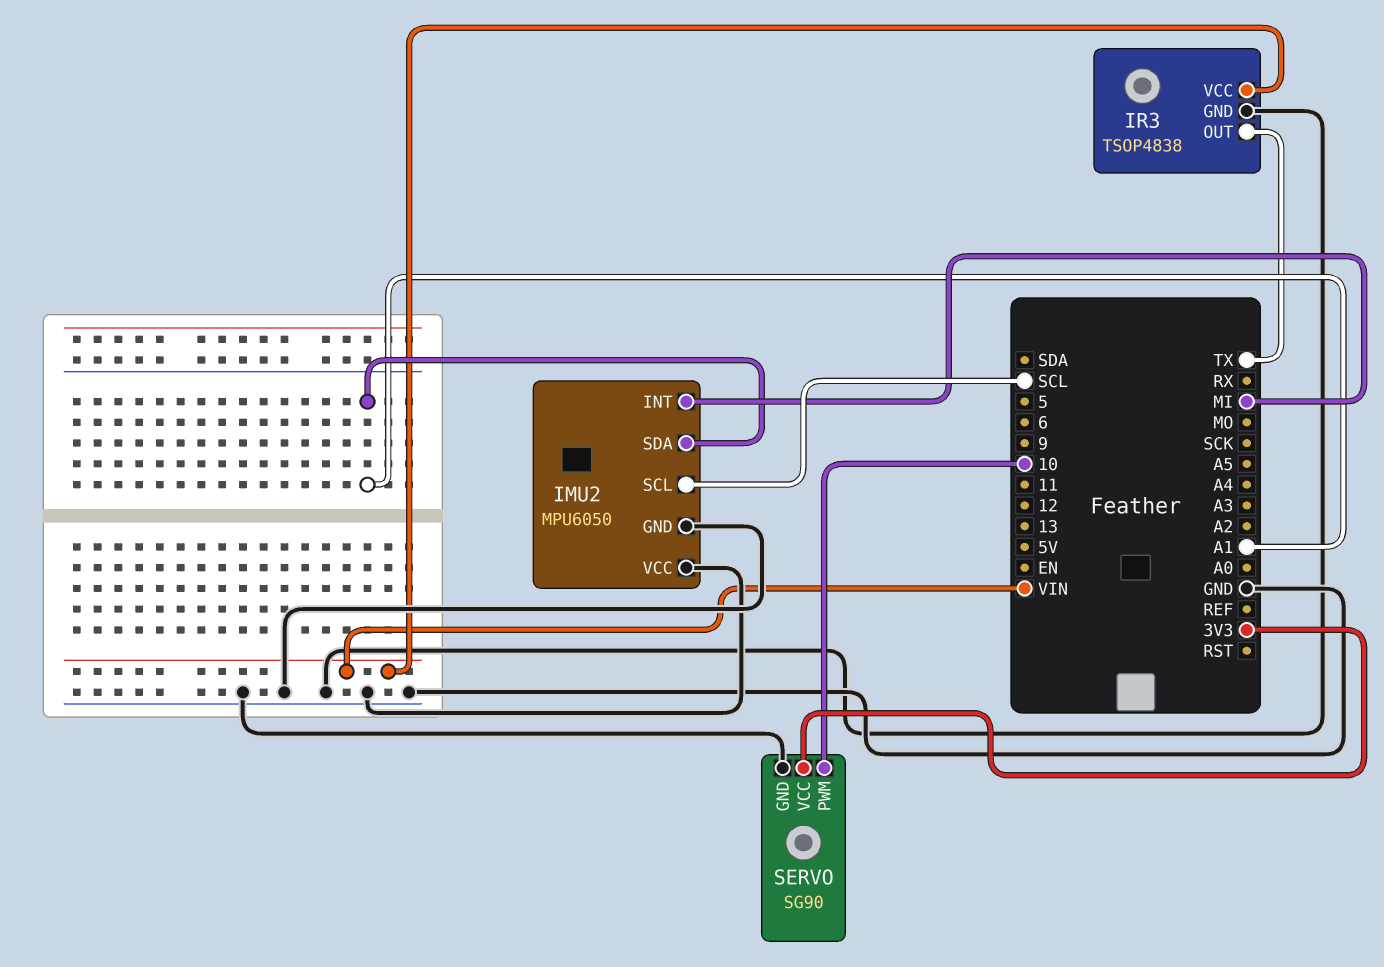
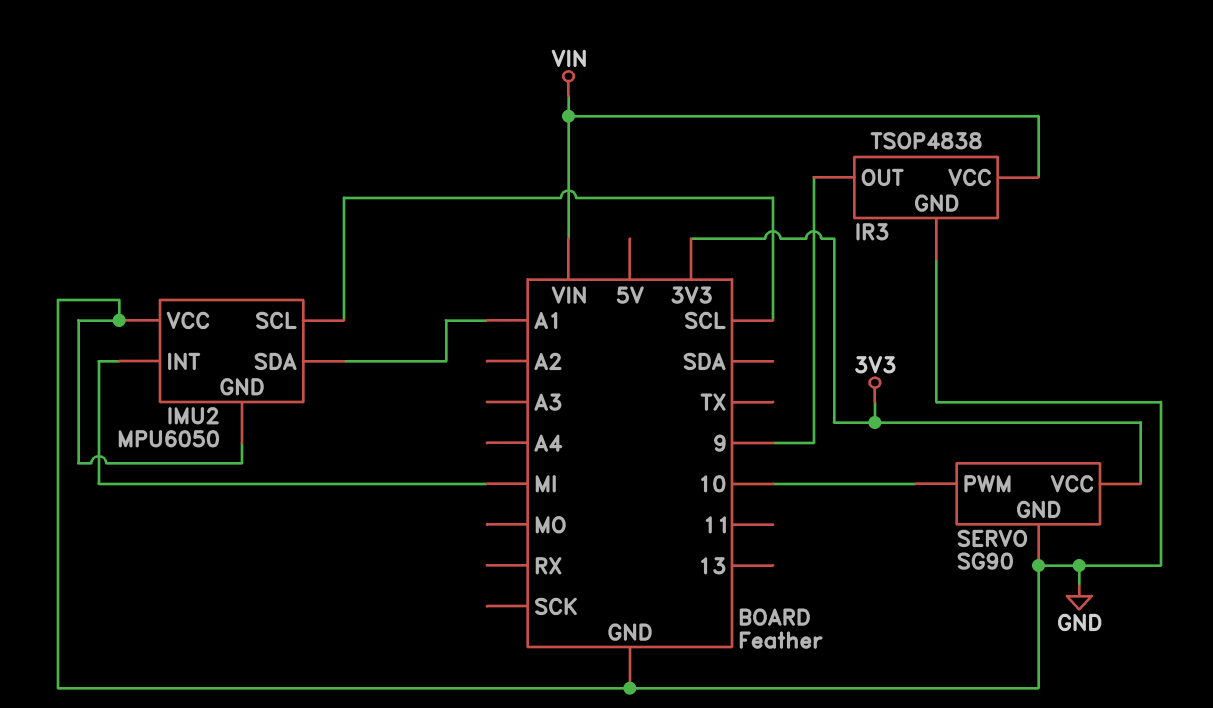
IR3 pin OUT: TX -> 9

